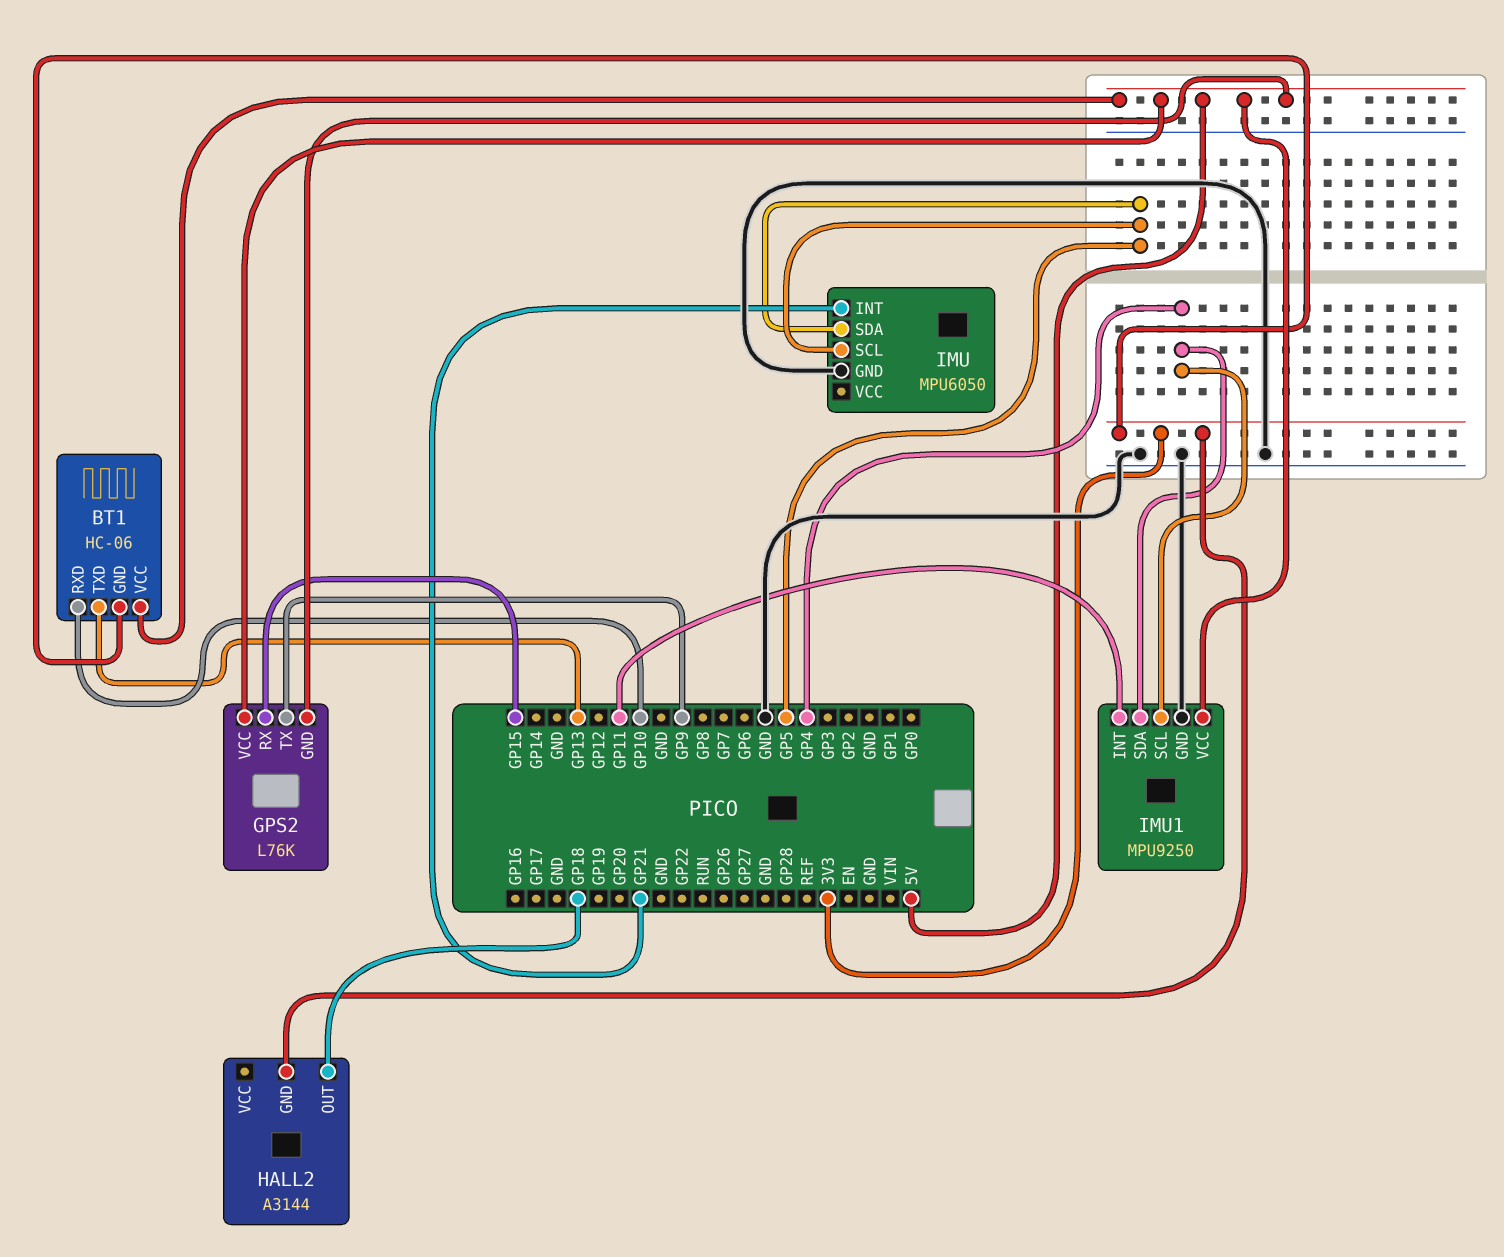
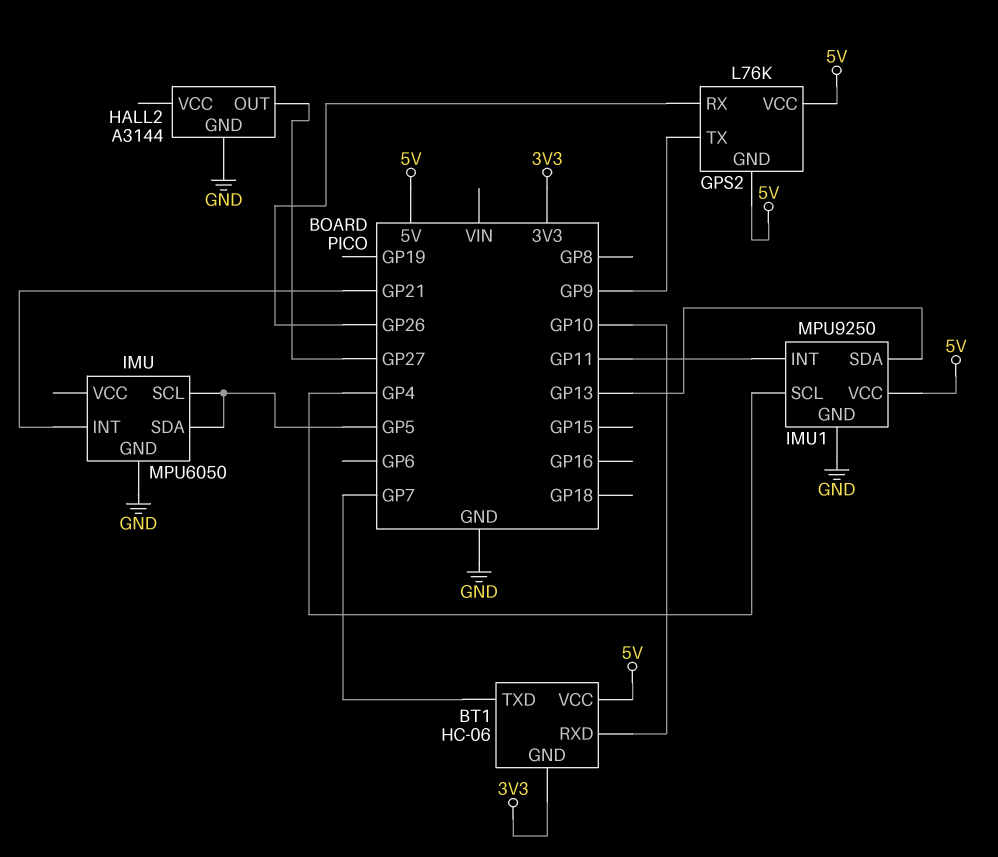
BT1 pin TXD: GP13 -> GP7
GPS2 pin RX: GP15 -> GP26
HALL2 pin GND: 3V3 -> GND
HALL2 pin OUT: GP18 -> GP27
IMU1 pin SDA: GP4 -> GP13

